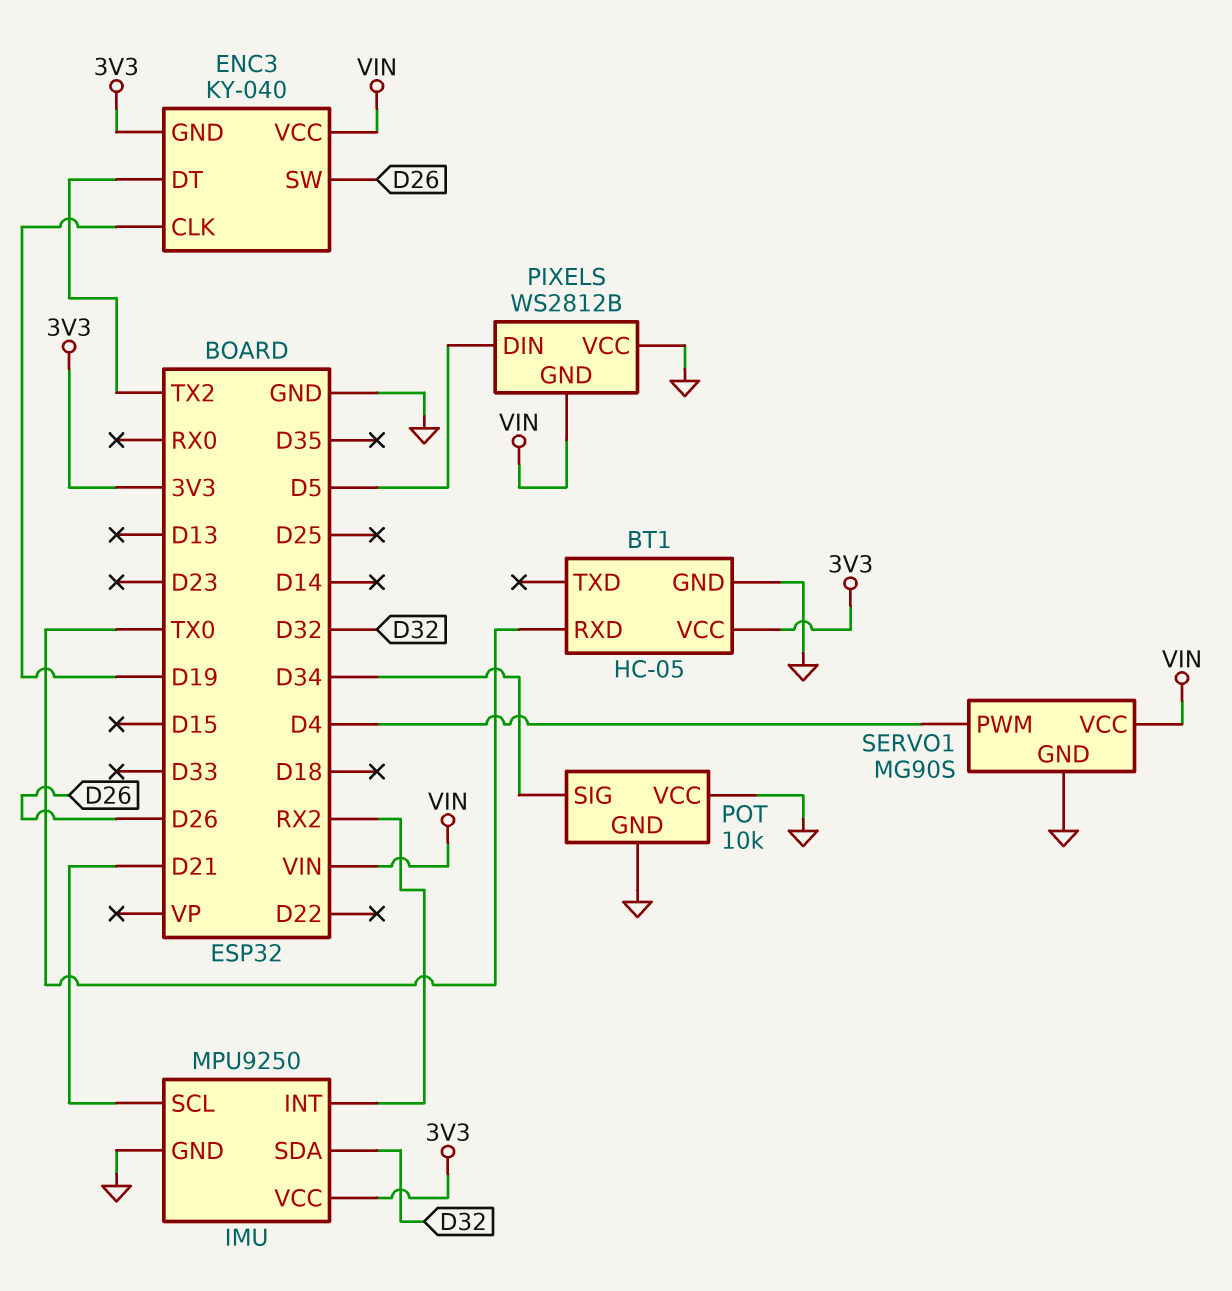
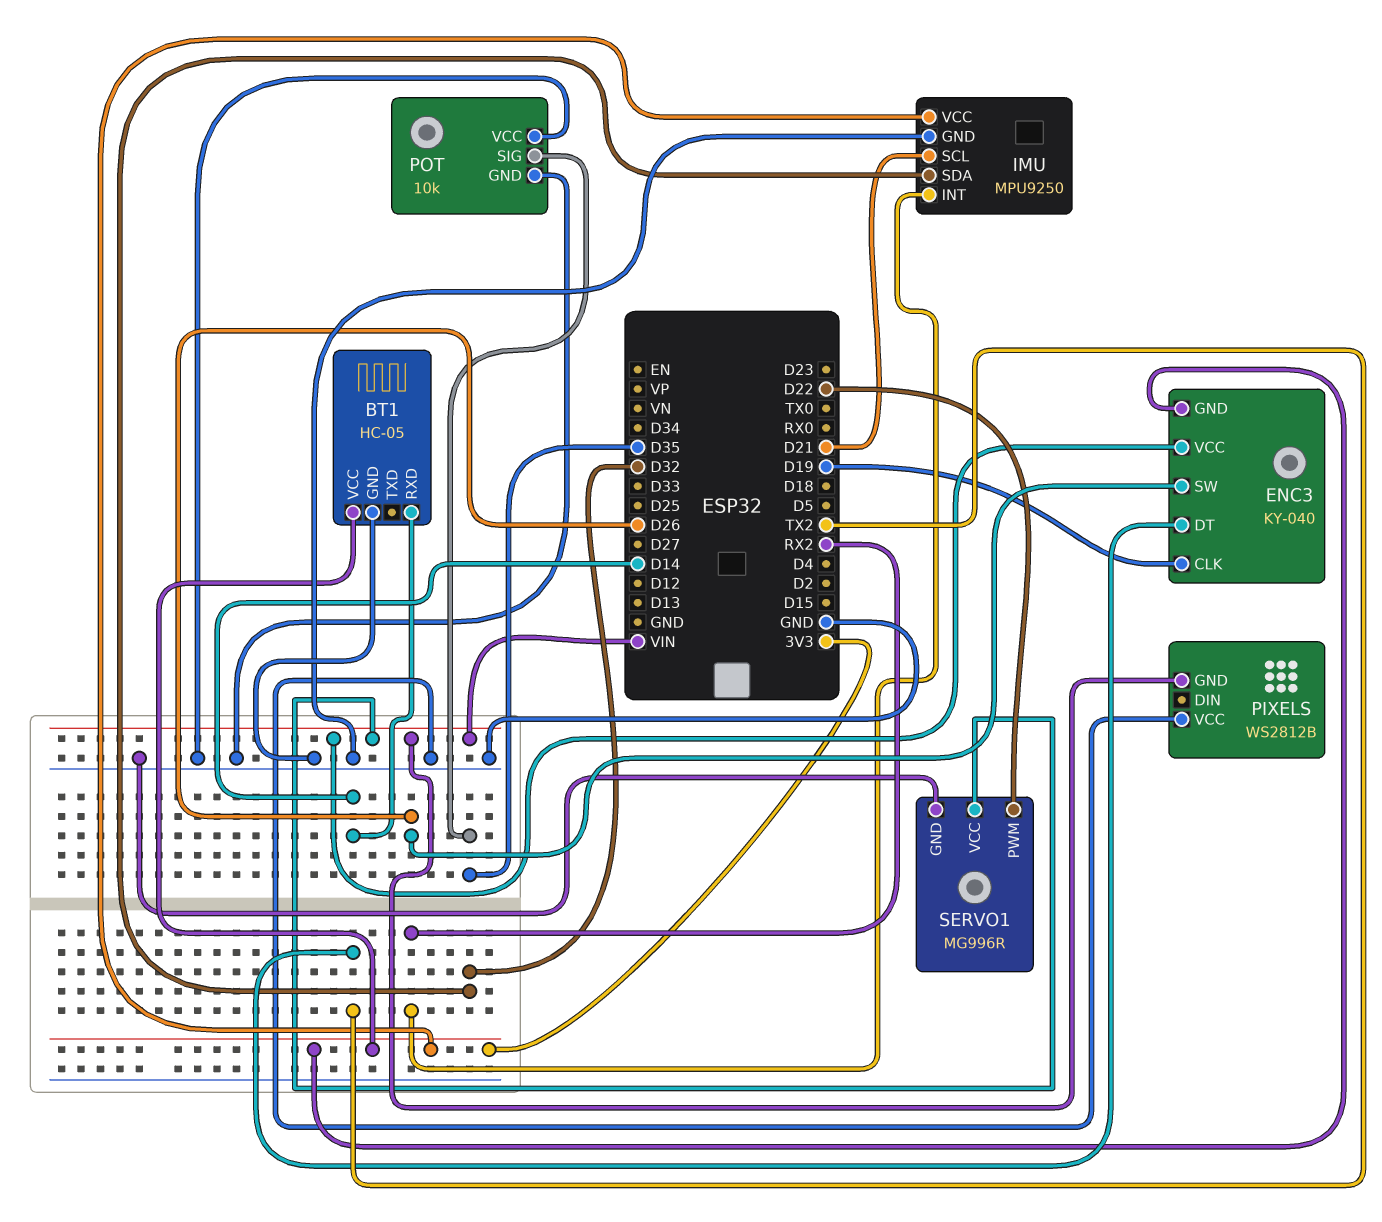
BT1 pin RXD: TX0 -> D14
PIXELS pin DIN: D5 -> none
POT pin SIG: D34 -> D35
SERVO1: MG90S -> MG996R
SERVO1 pin PWM: D4 -> D22

